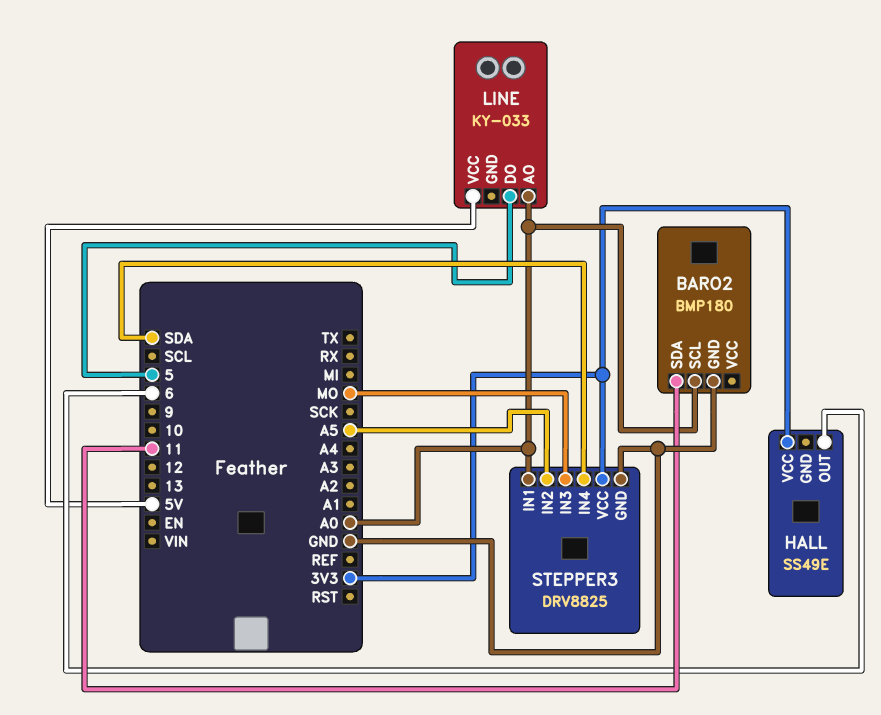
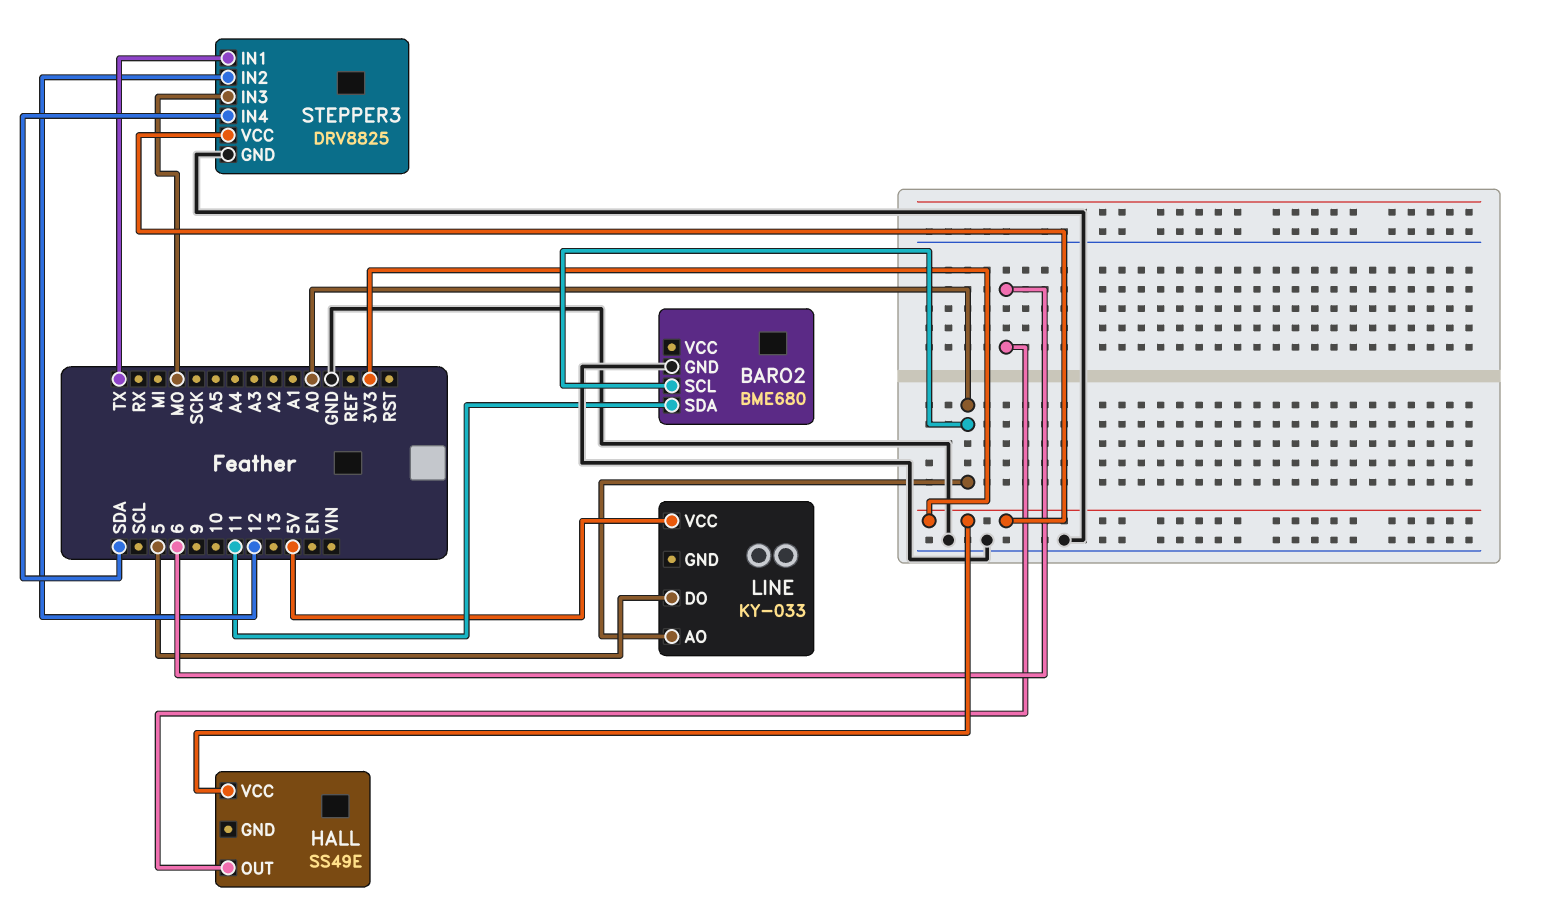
BARO2: BMP180 -> BME680
STEPPER3 pin IN1: A0 -> TX
STEPPER3 pin IN2: A5 -> 12

